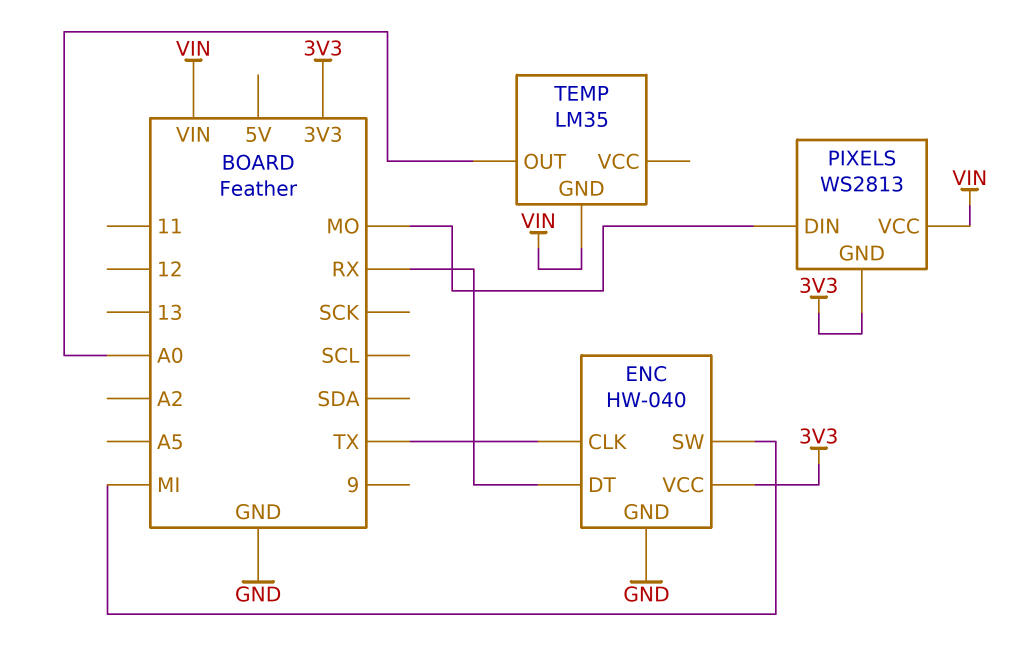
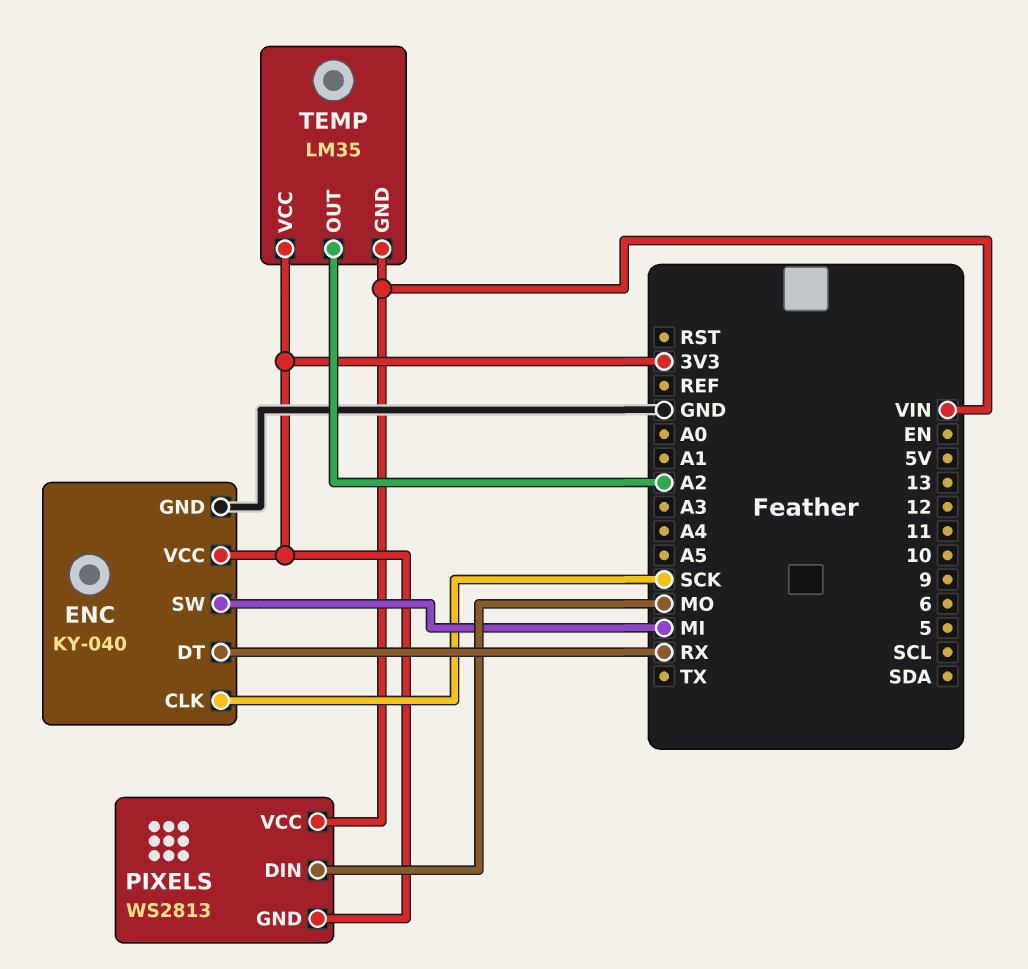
ENC: HW-040 -> KY-040
ENC pin CLK: TX -> SCK
TEMP pin OUT: A0 -> A2
TEMP pin VCC: none -> 3V3

